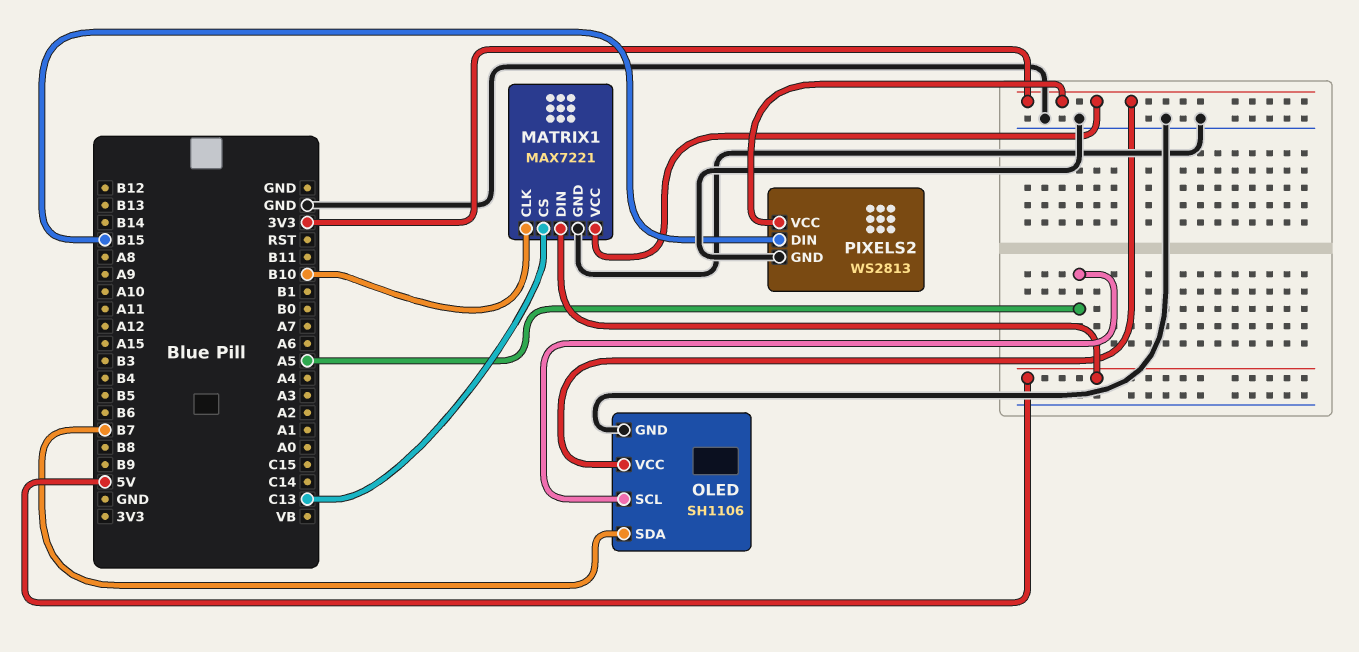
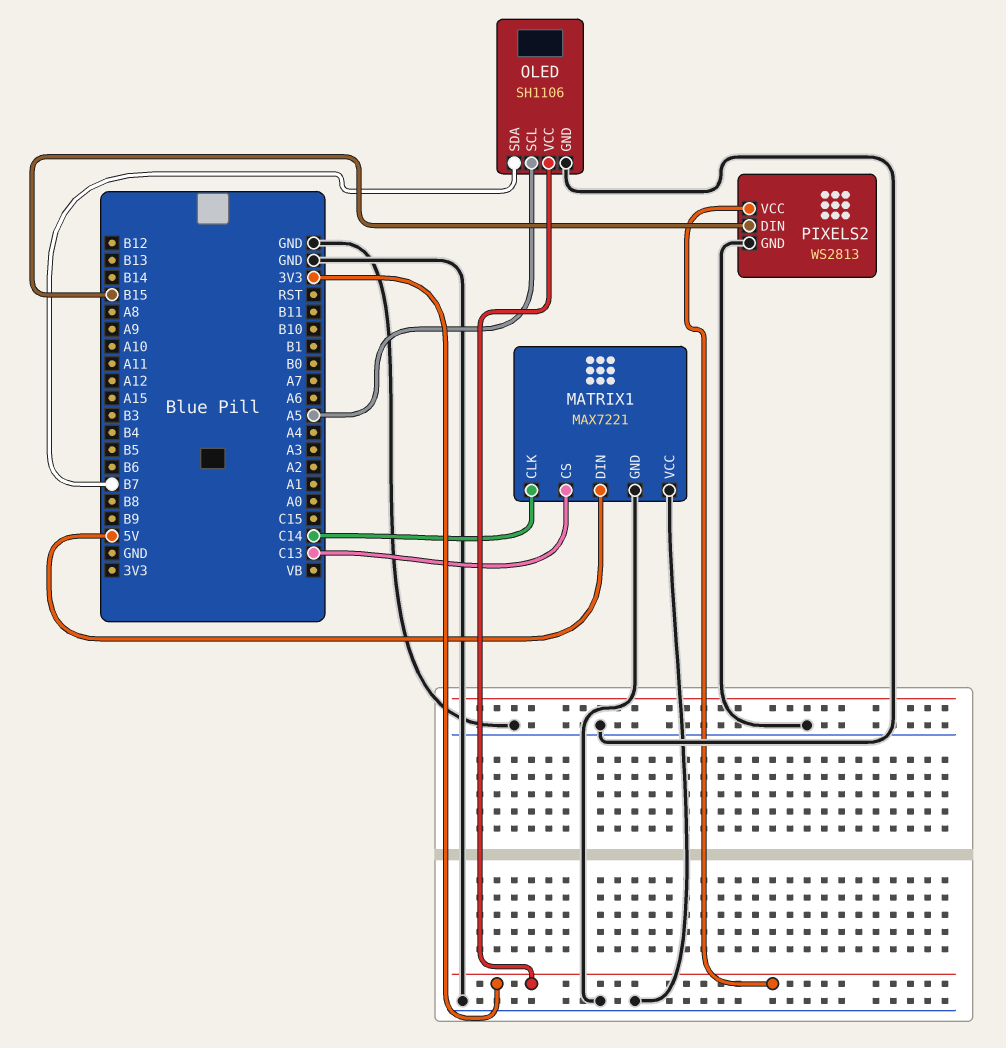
MATRIX1 pin CLK: B10 -> C14
MATRIX1 pin VCC: 3V3 -> GND

